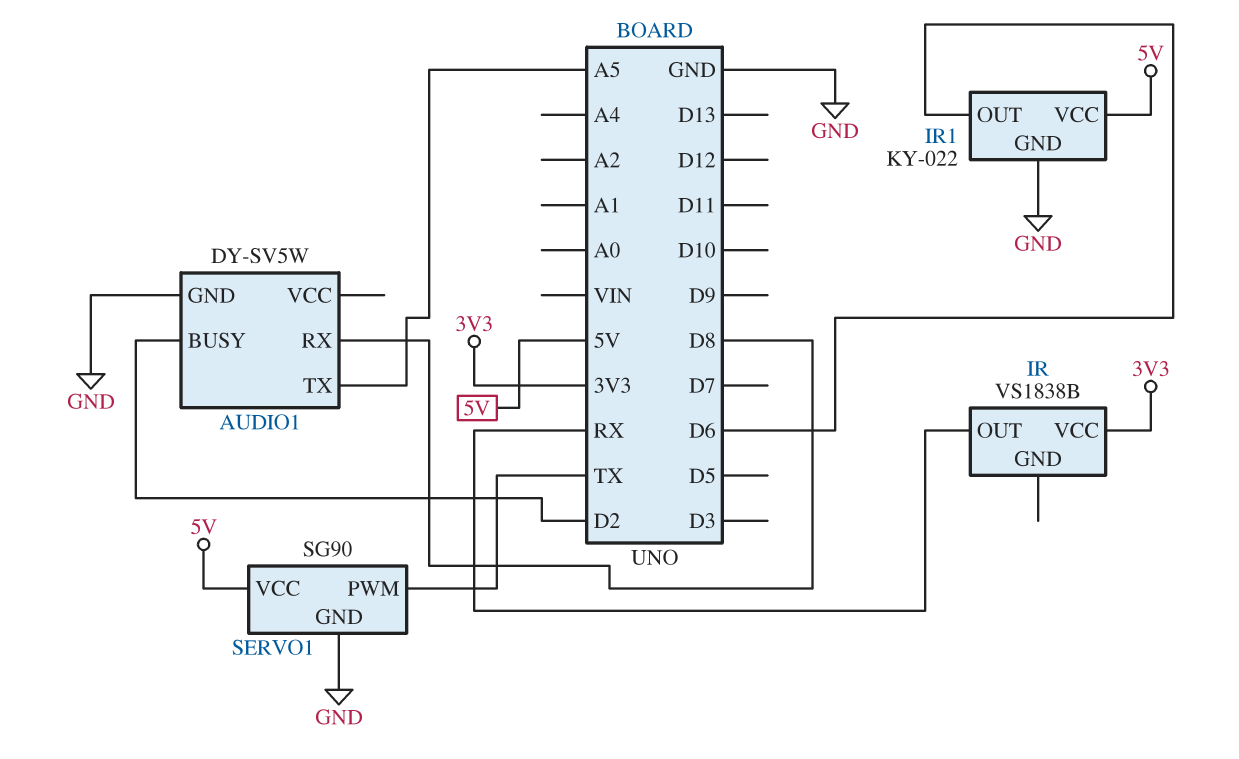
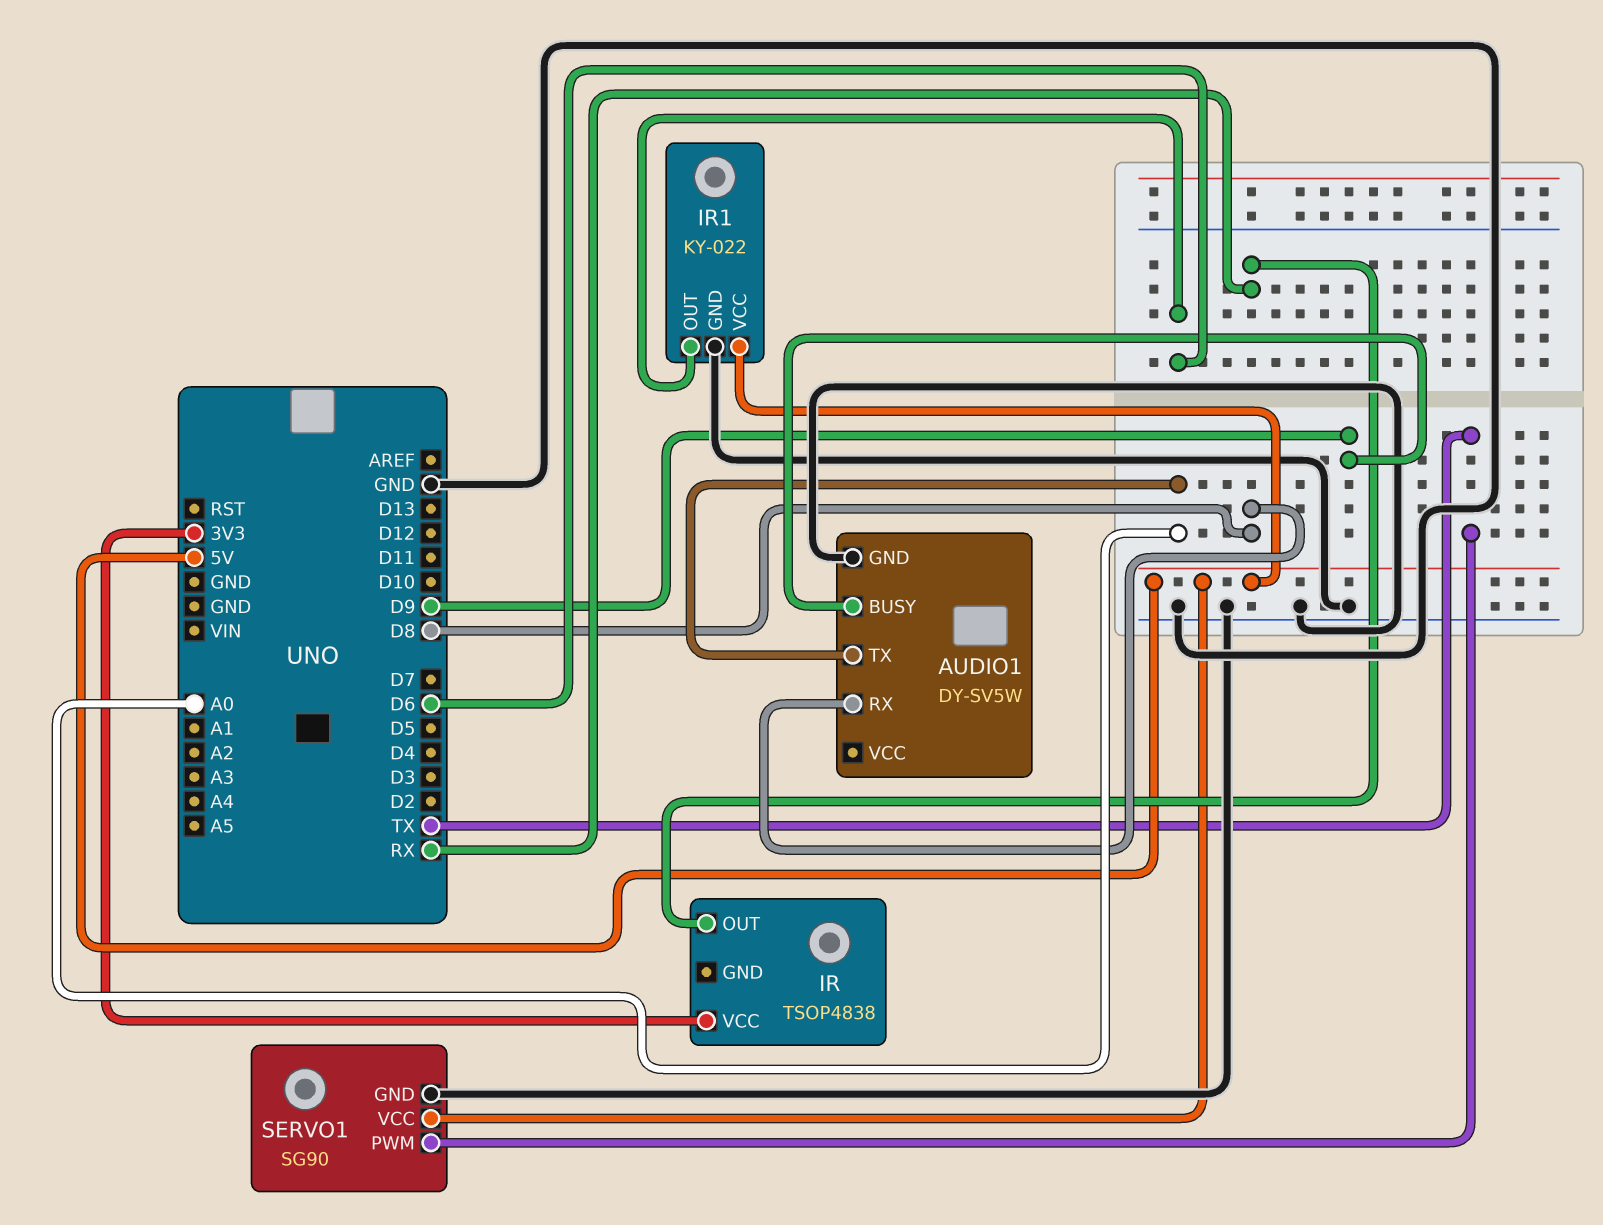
AUDIO1 pin BUSY: D2 -> D9
AUDIO1 pin TX: A5 -> A0
IR: VS1838B -> TSOP4838

